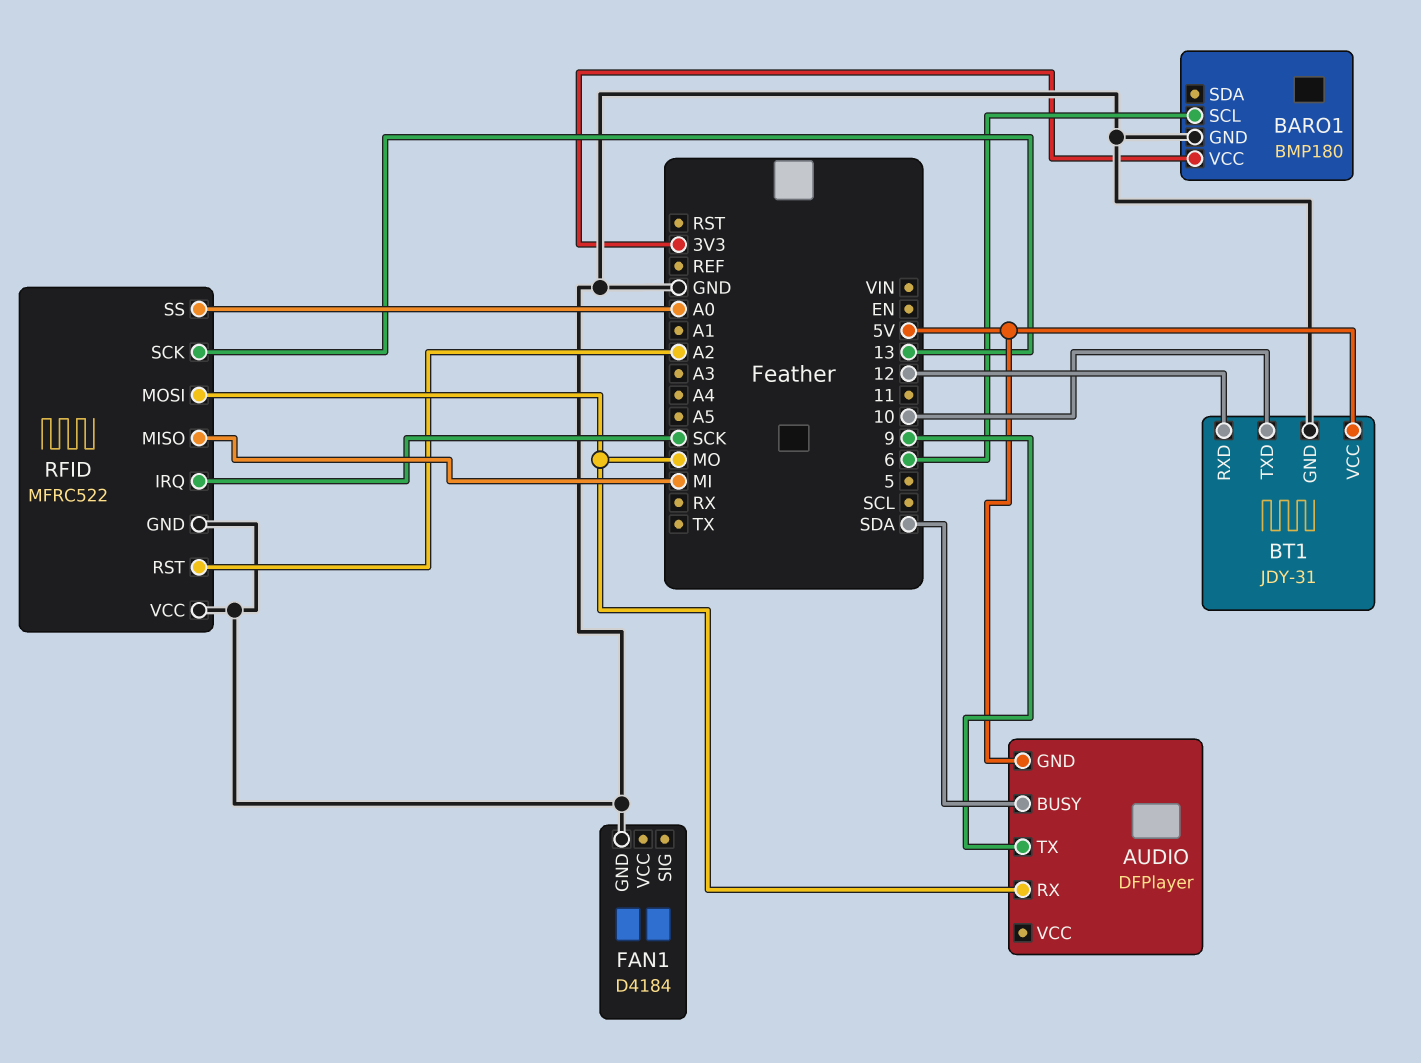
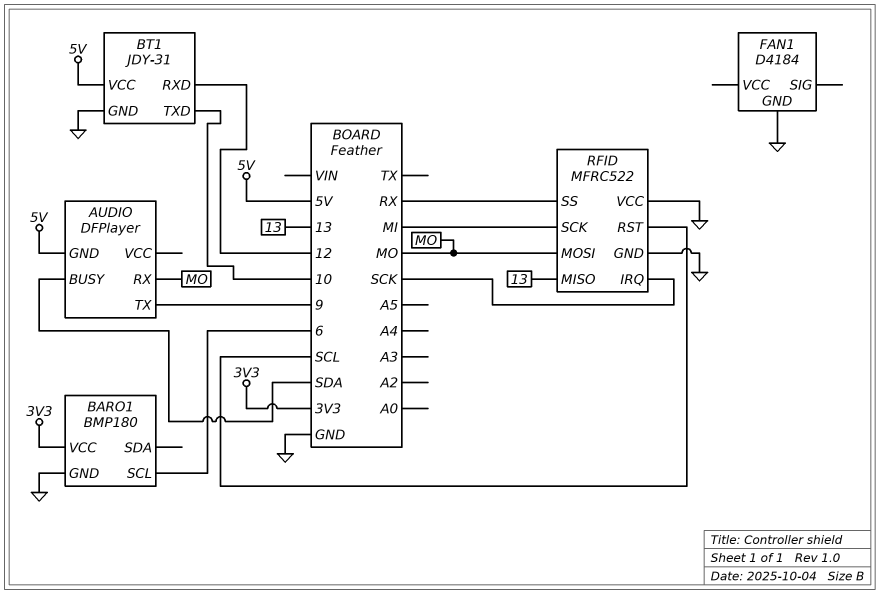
RFID pin MISO: MI -> 13
RFID pin RST: A2 -> SCL
RFID pin SCK: 13 -> MI
RFID pin SS: A0 -> RX

